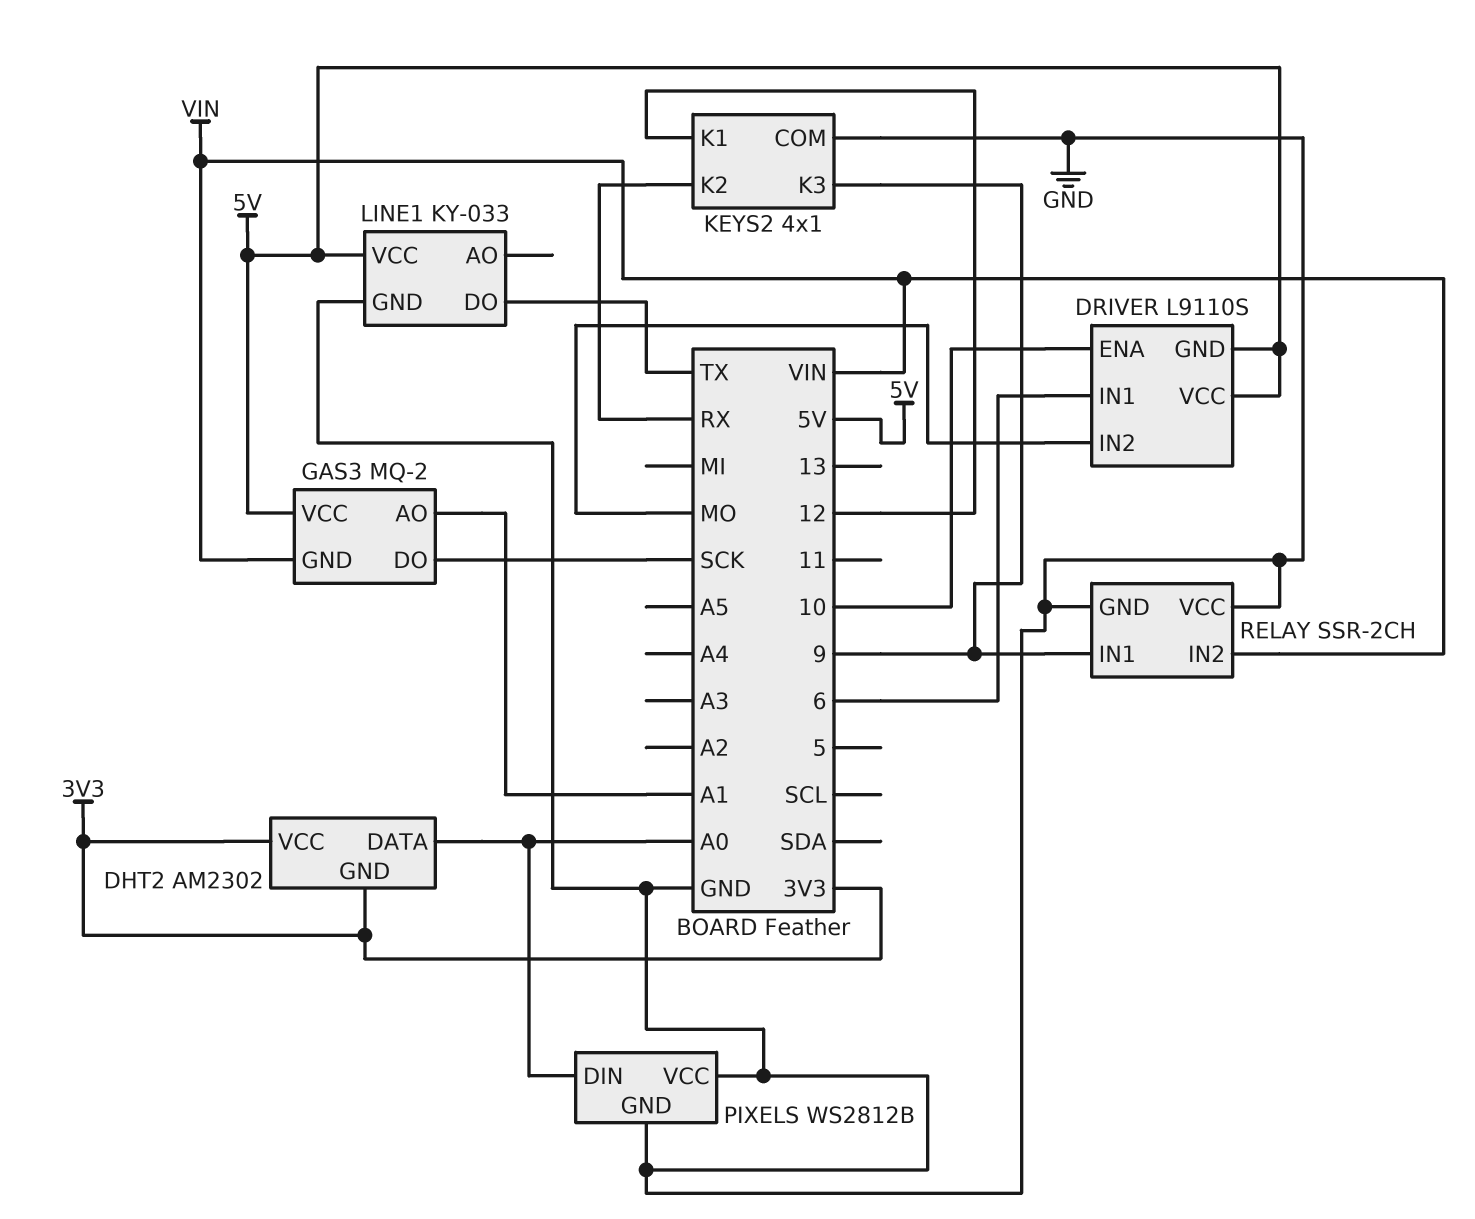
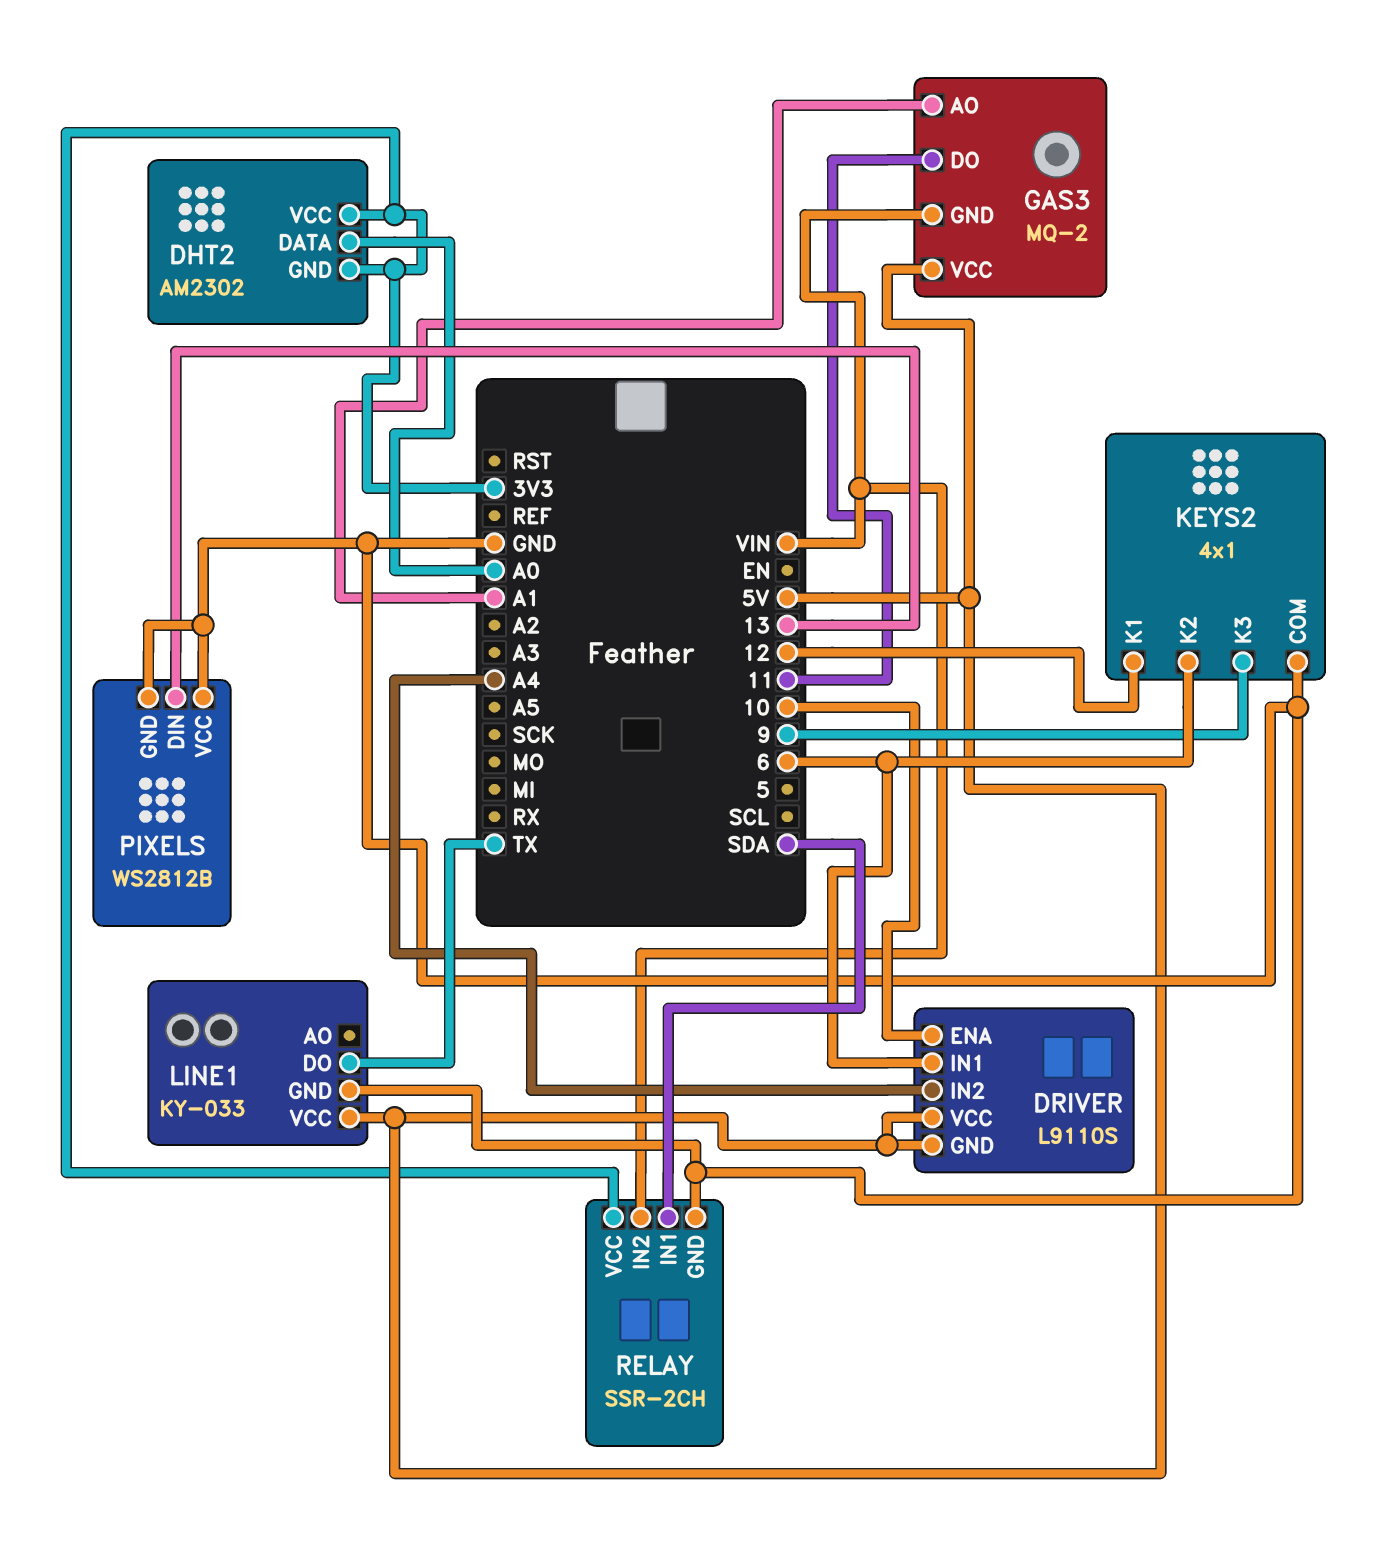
DRIVER pin IN2: MO -> A4
GAS3 pin DO: SCK -> 11
KEYS2 pin K2: RX -> 6
PIXELS pin DIN: A0 -> 13
RELAY pin IN1: 9 -> SDA
RELAY pin VCC: GND -> 3V3

